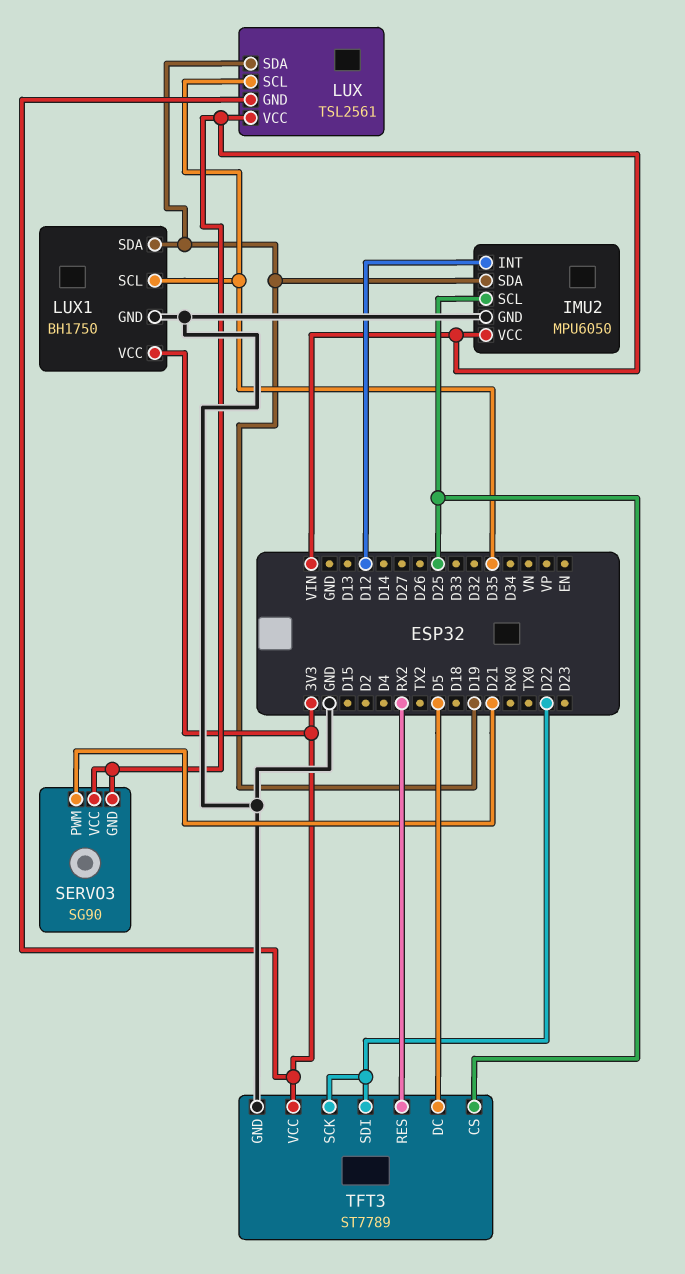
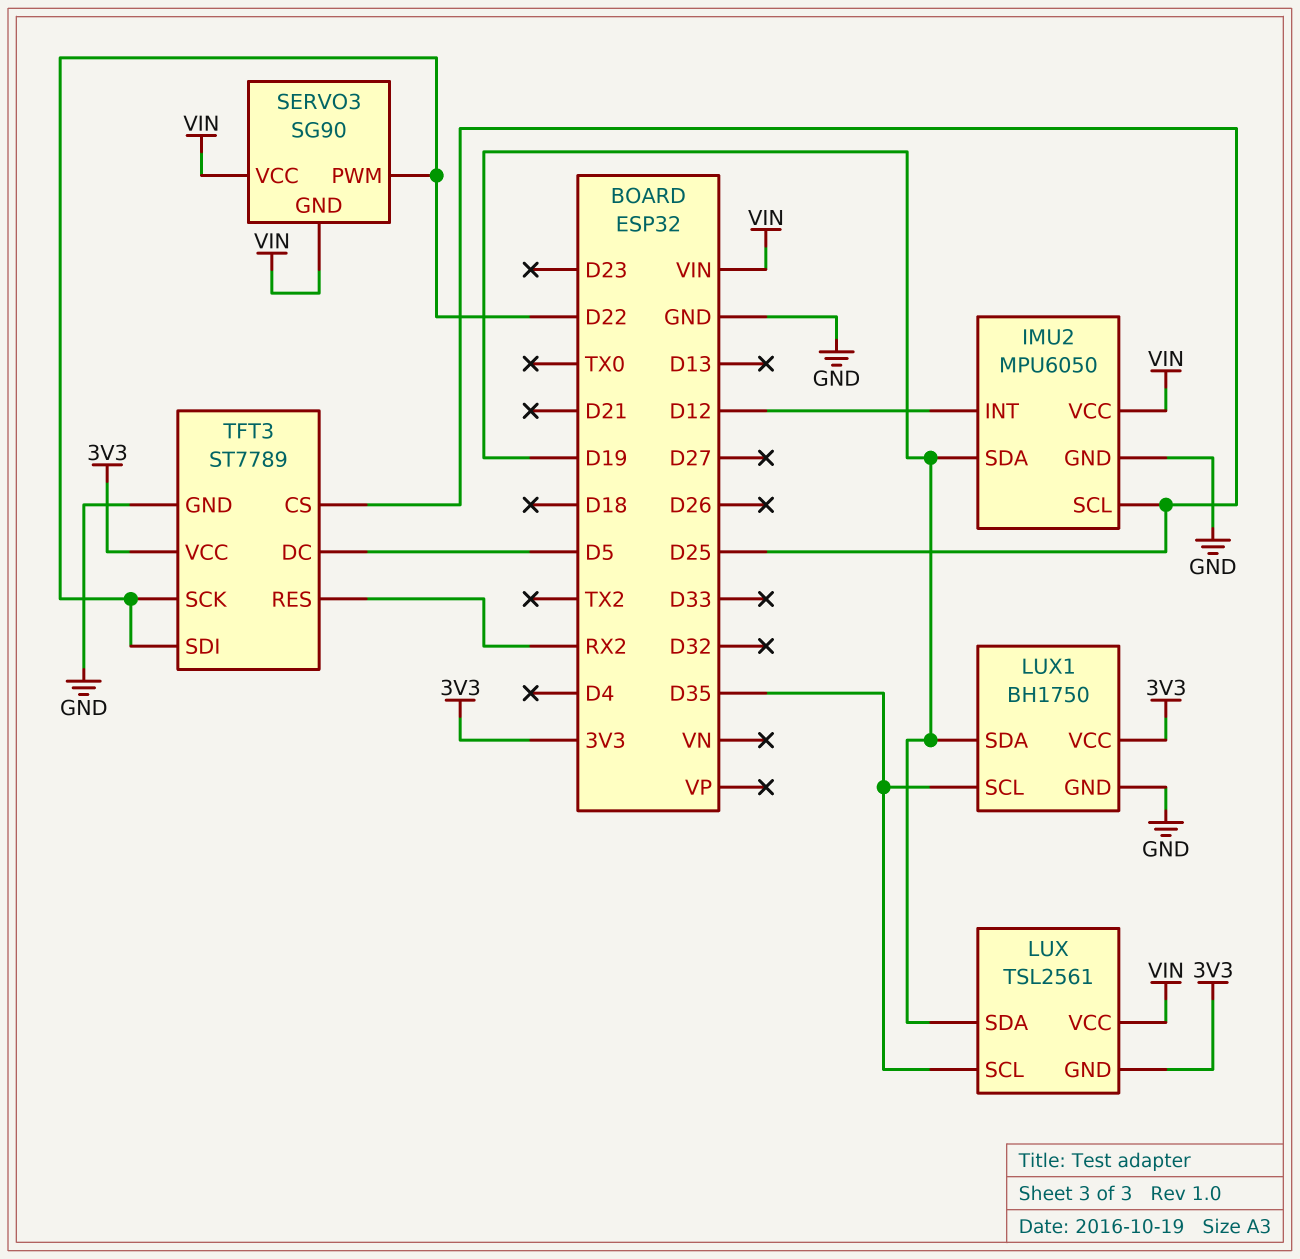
SERVO3 pin PWM: D21 -> D22

